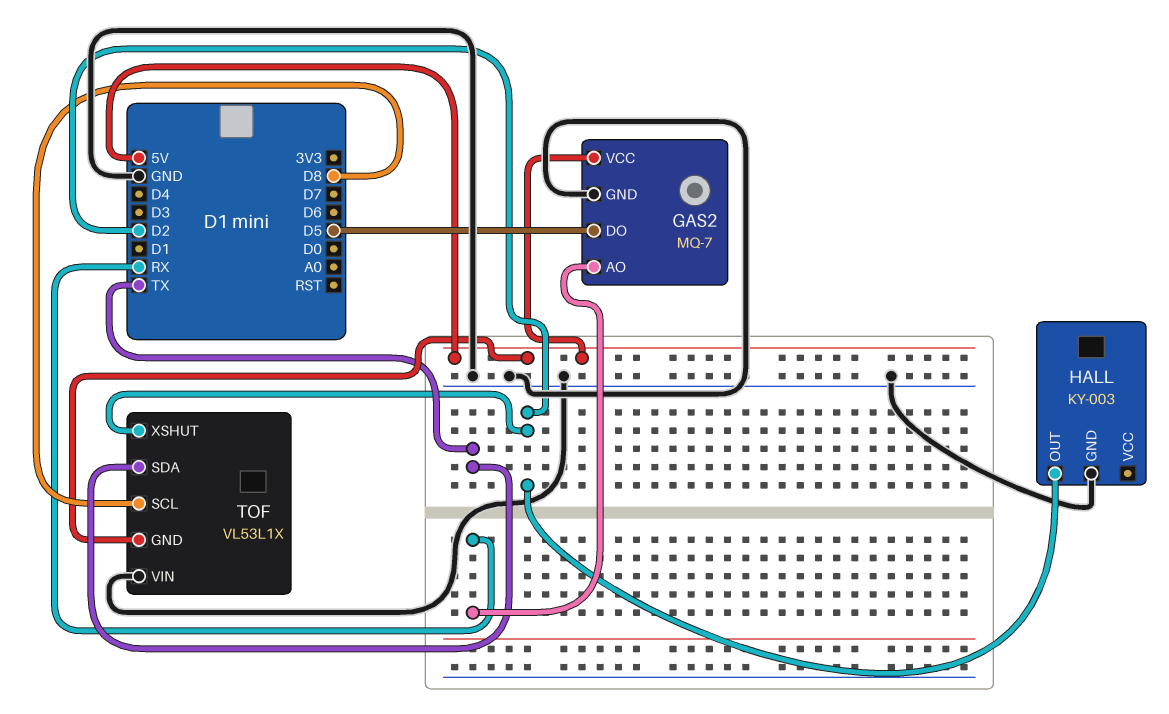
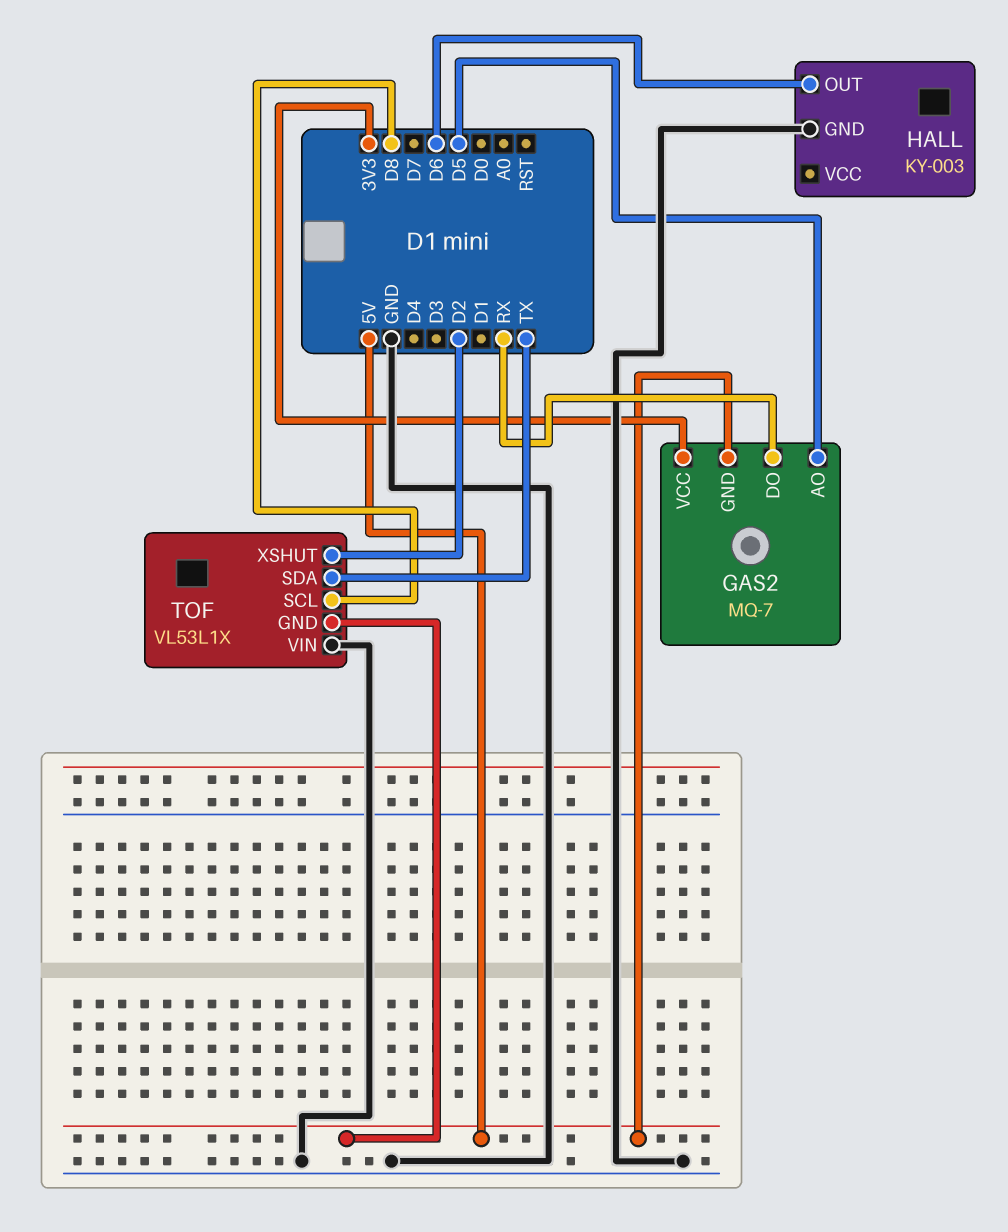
GAS2 pin AO: RX -> D5
GAS2 pin DO: D5 -> RX
GAS2 pin GND: GND -> 5V
GAS2 pin VCC: 5V -> 3V3
HALL pin OUT: D2 -> D6

